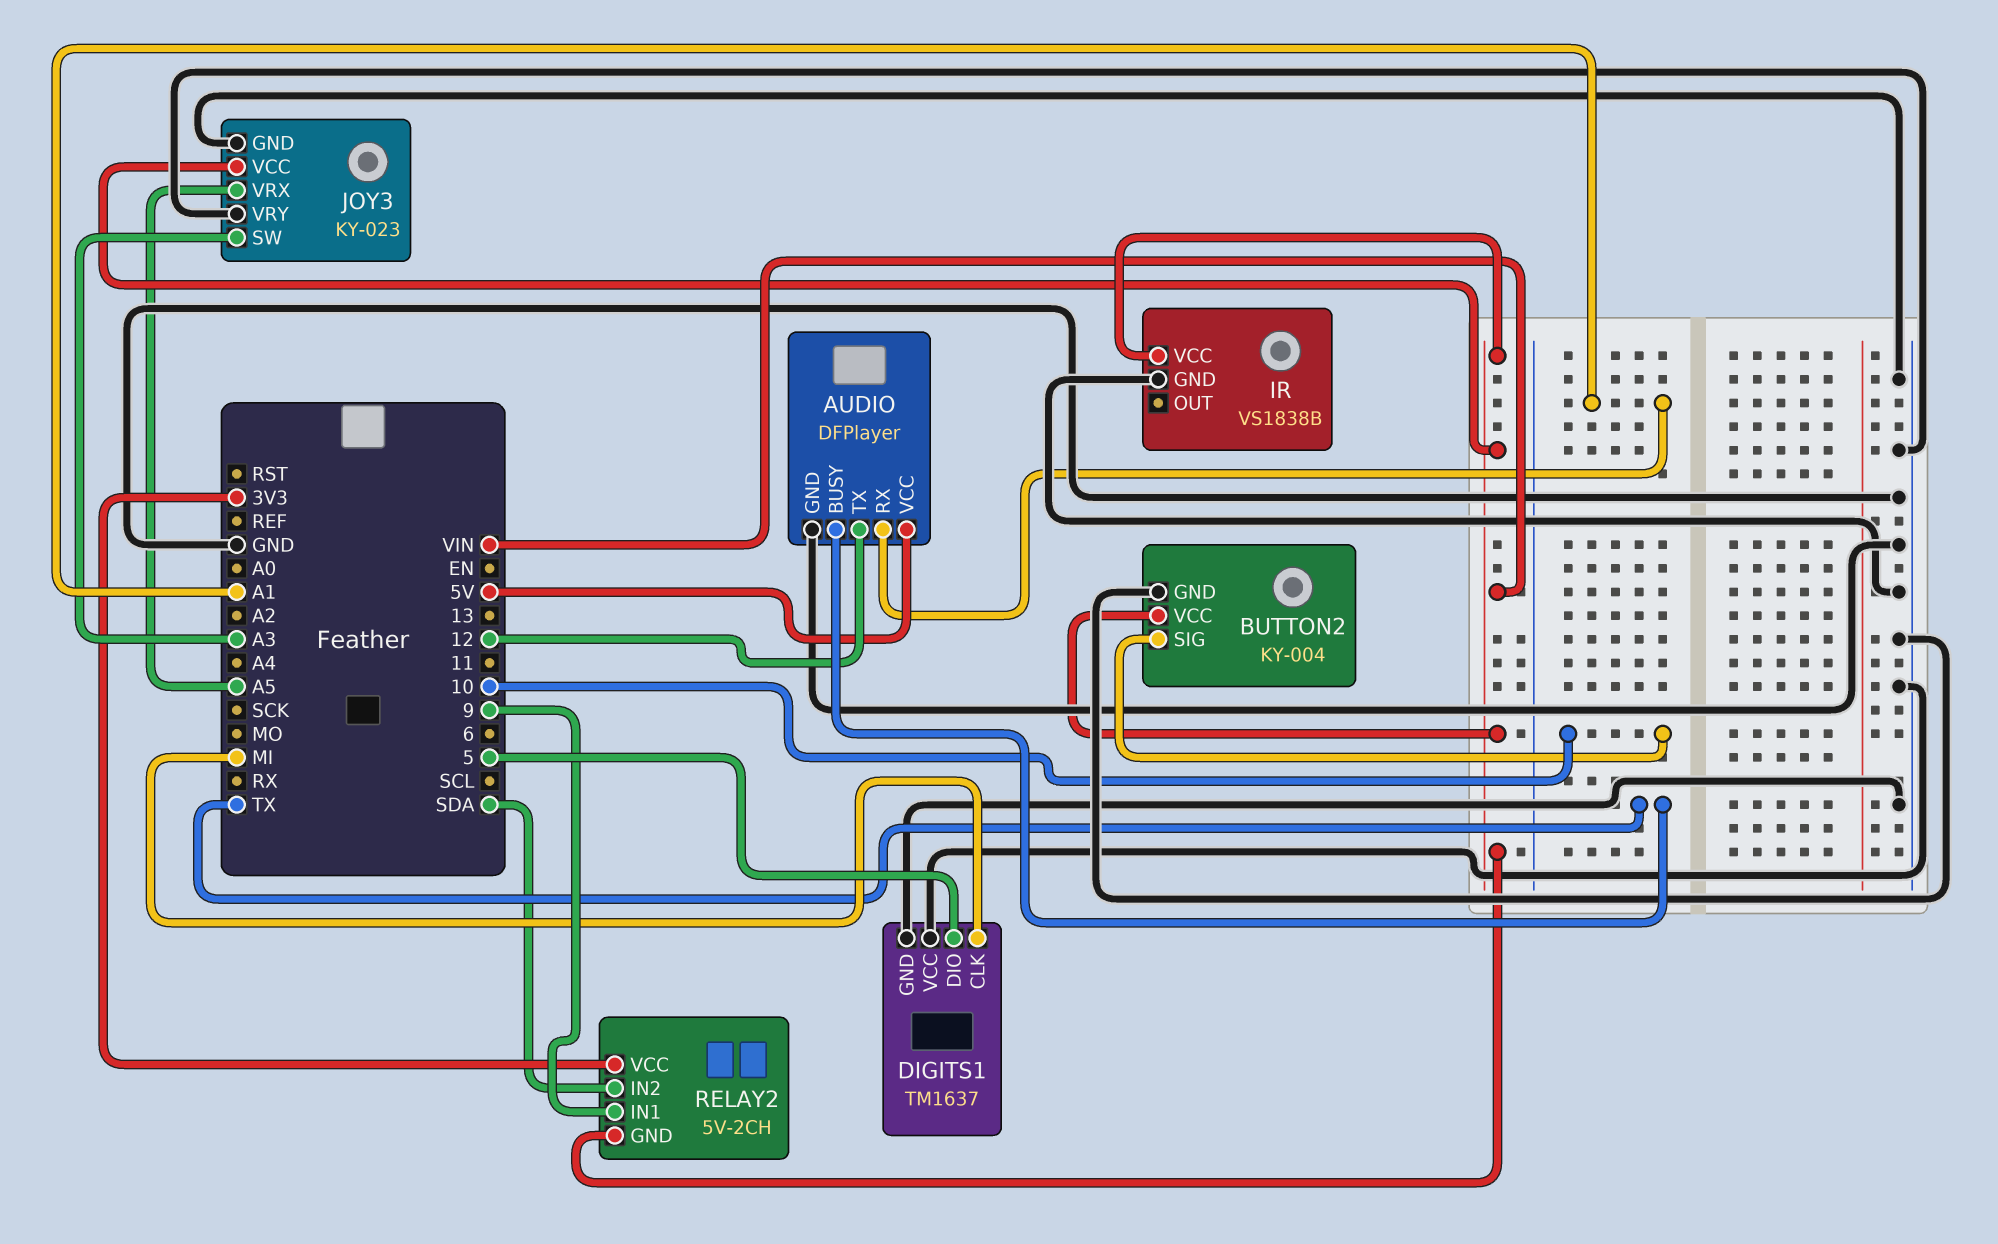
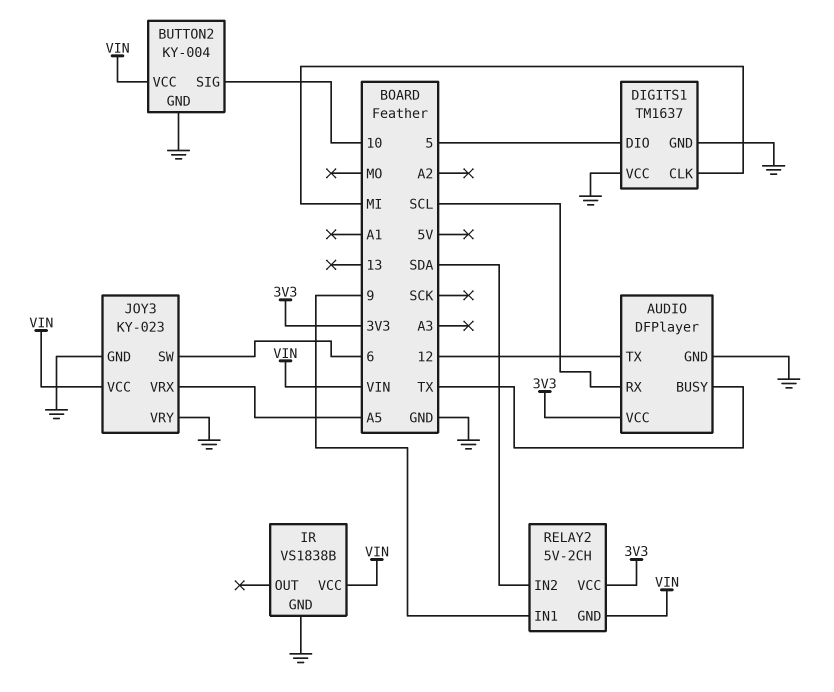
AUDIO pin RX: A1 -> SCL
AUDIO pin VCC: 5V -> 3V3
JOY3 pin SW: A3 -> 6

